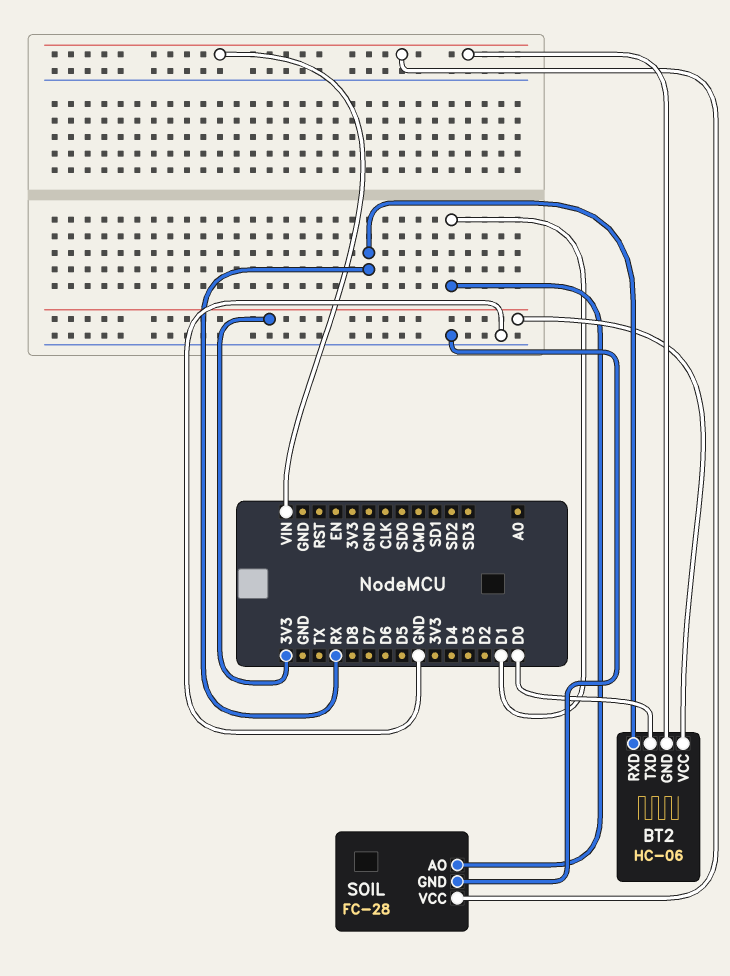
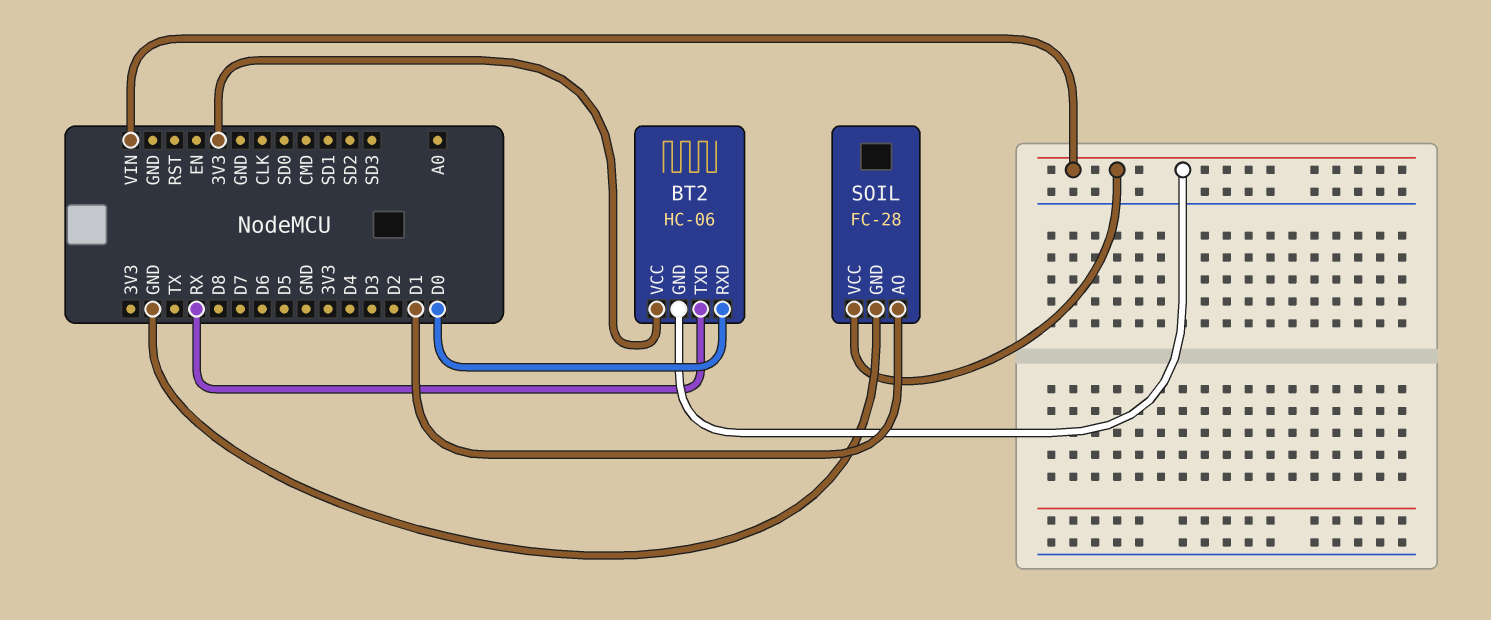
BT2 pin RXD: RX -> D0
BT2 pin TXD: D0 -> RX

